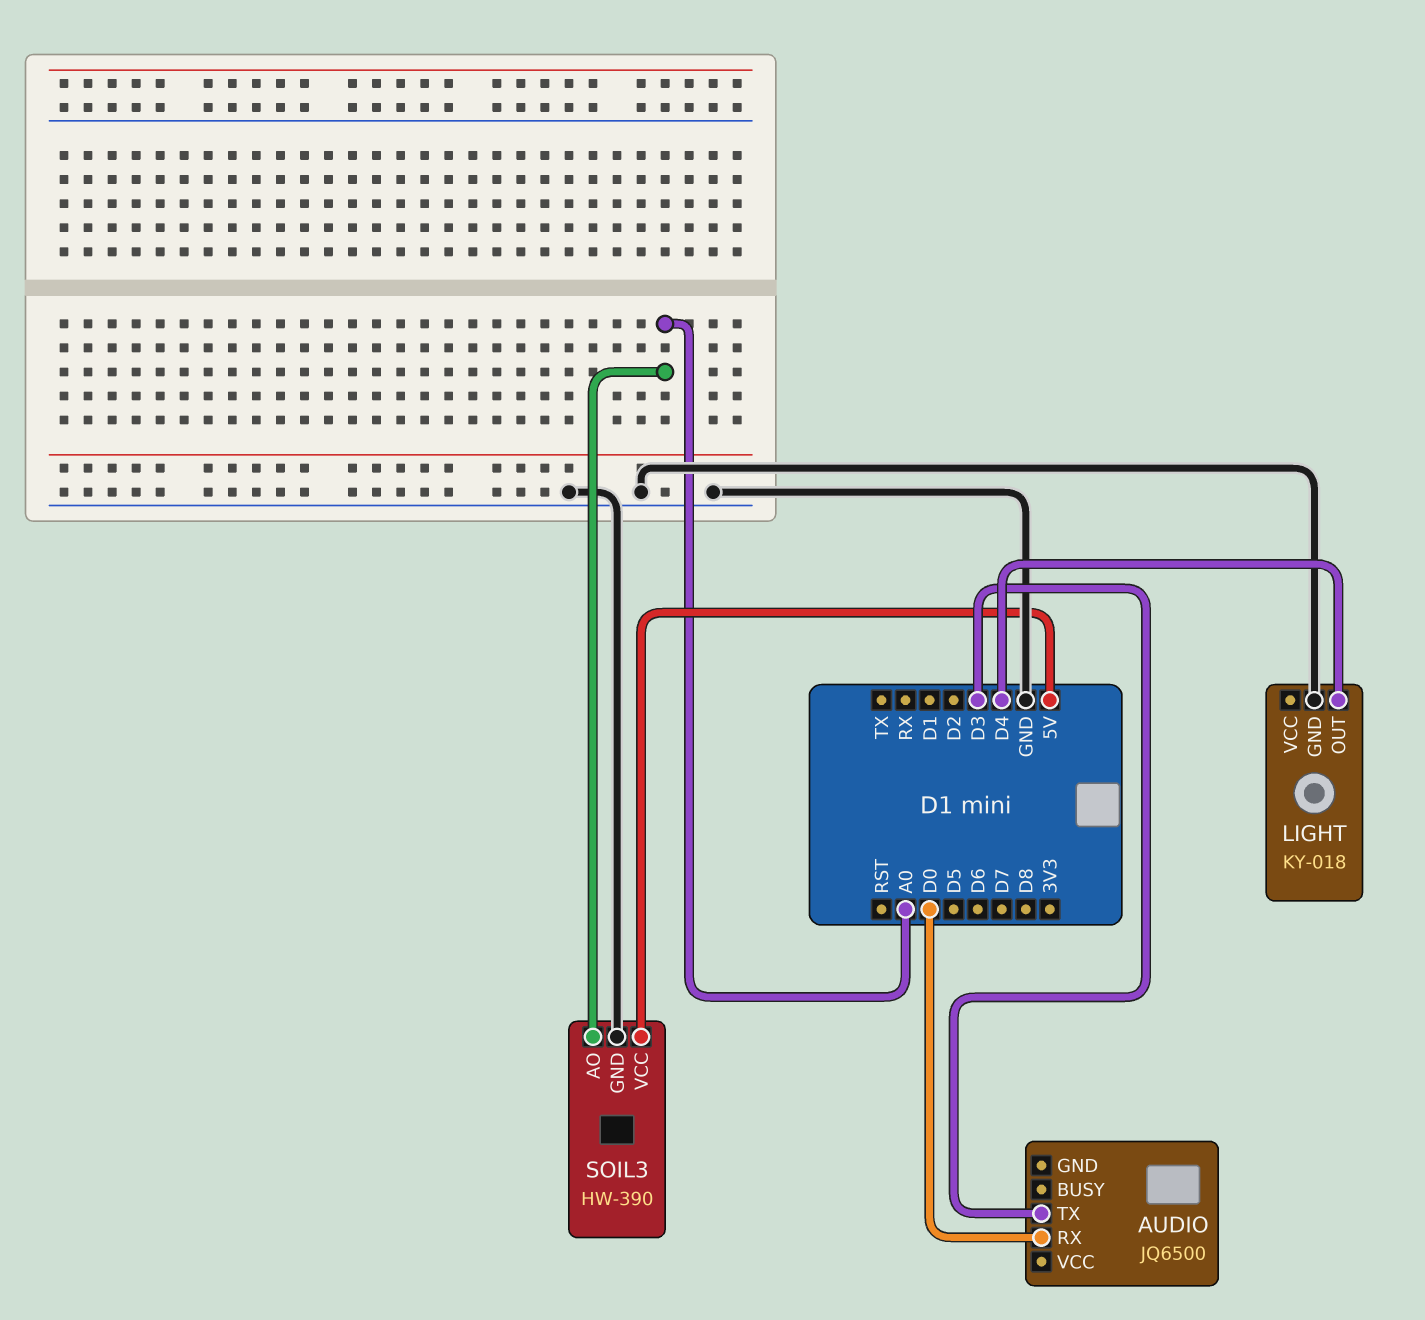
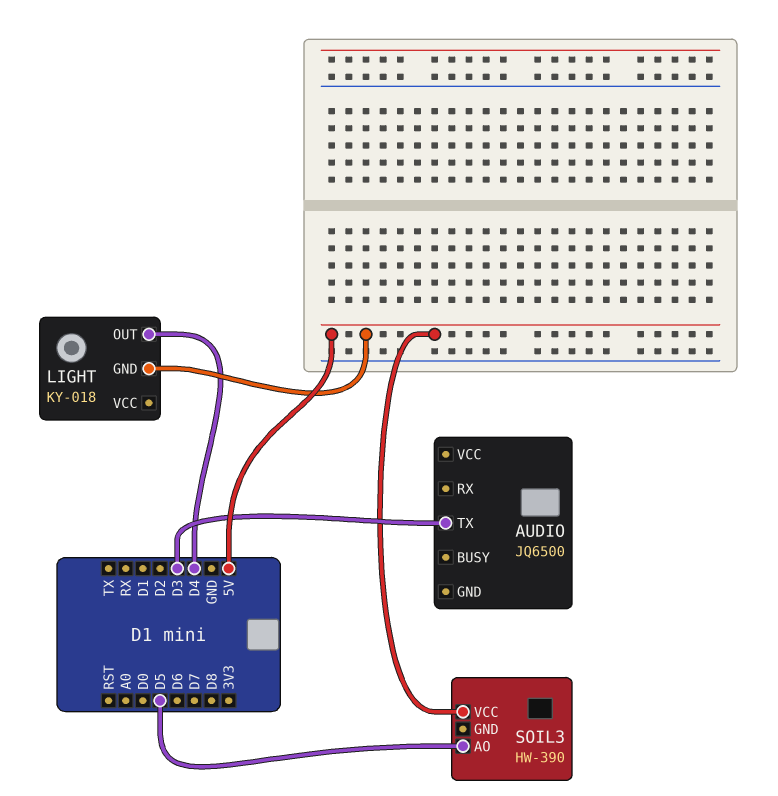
AUDIO pin RX: D0 -> none
LIGHT pin GND: GND -> 5V
SOIL3 pin AO: A0 -> D5
SOIL3 pin GND: GND -> none

